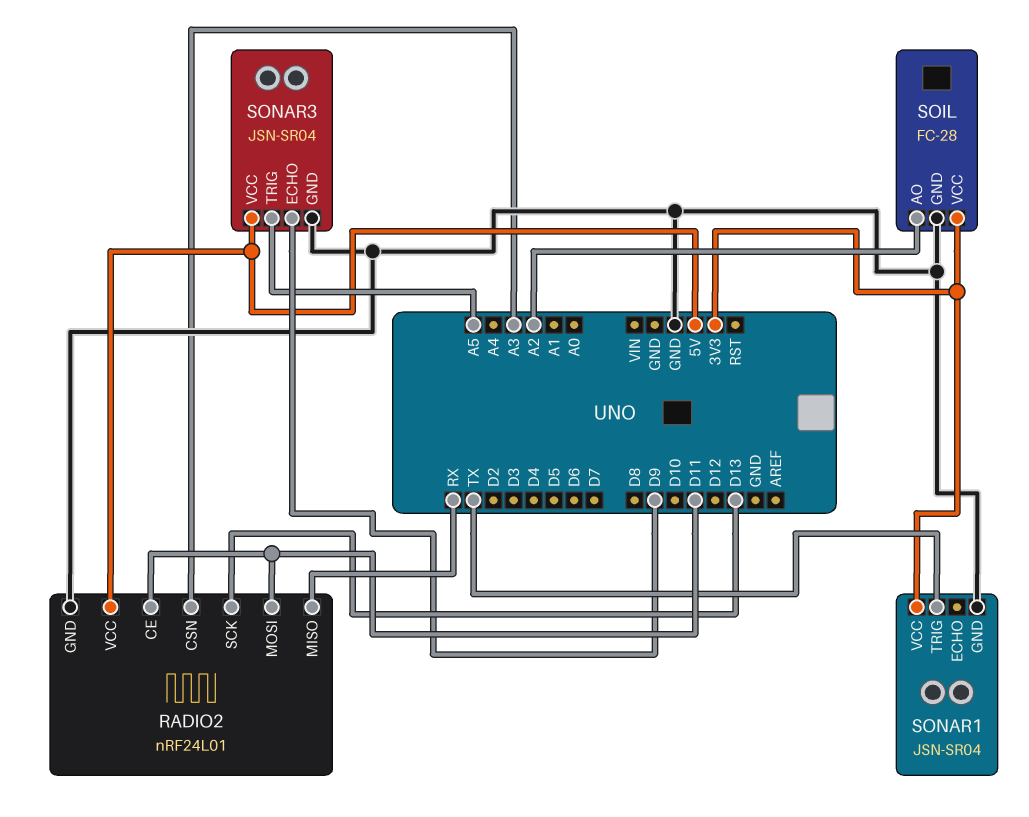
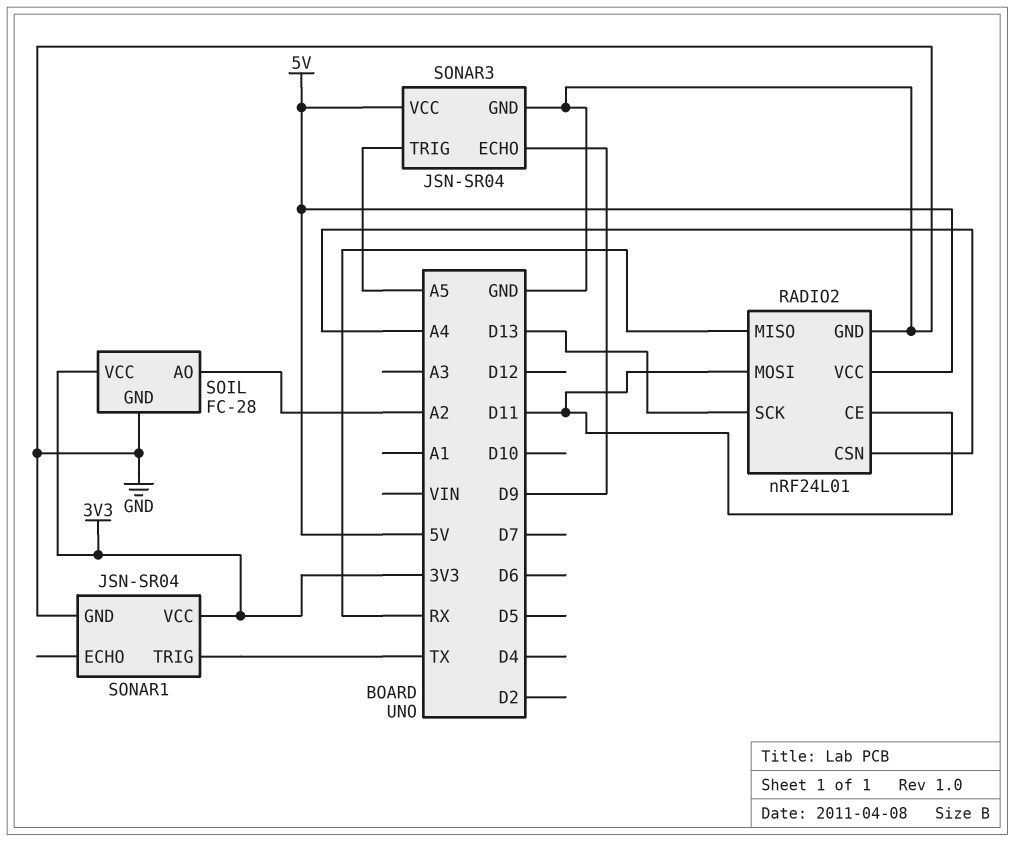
RADIO2 pin CSN: A3 -> A4

